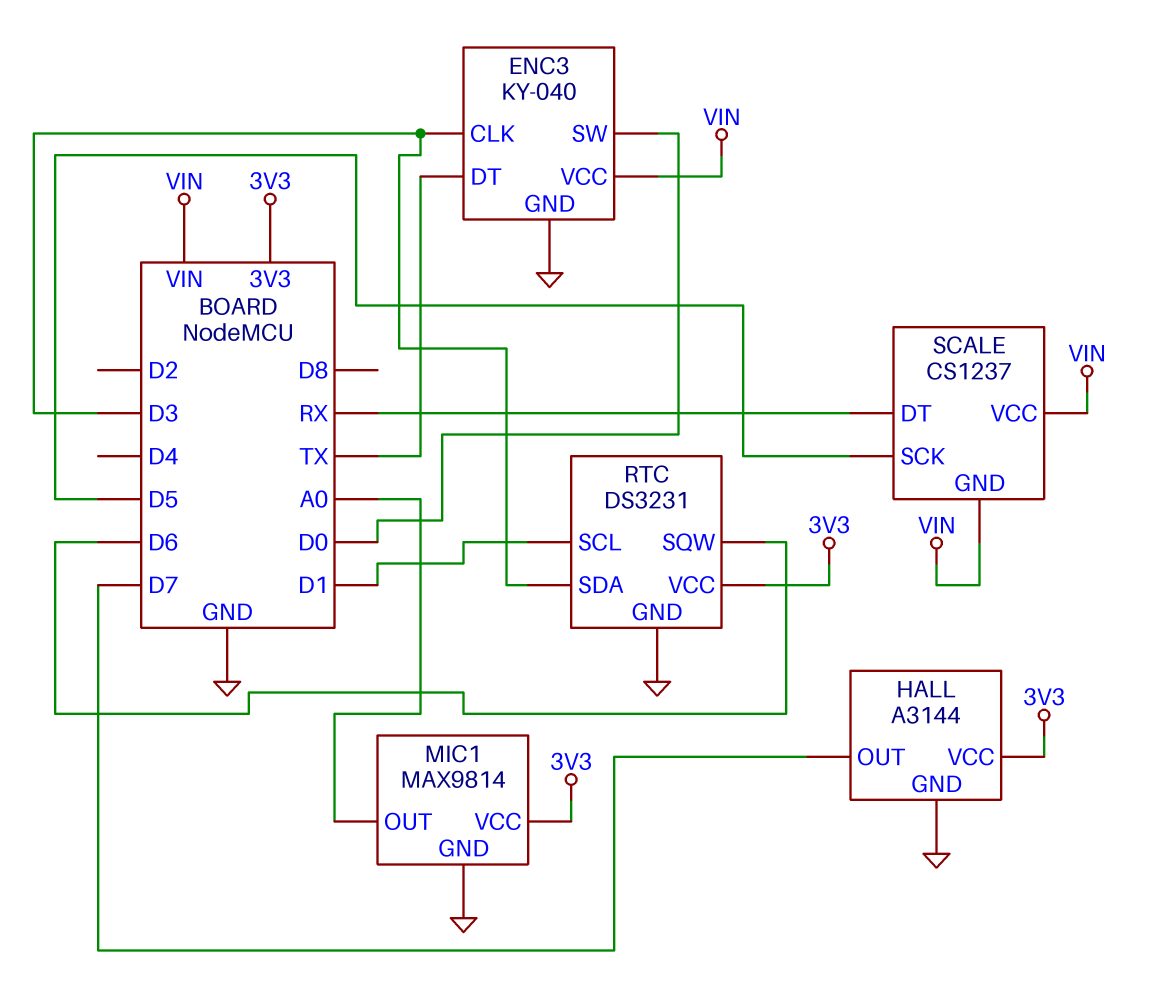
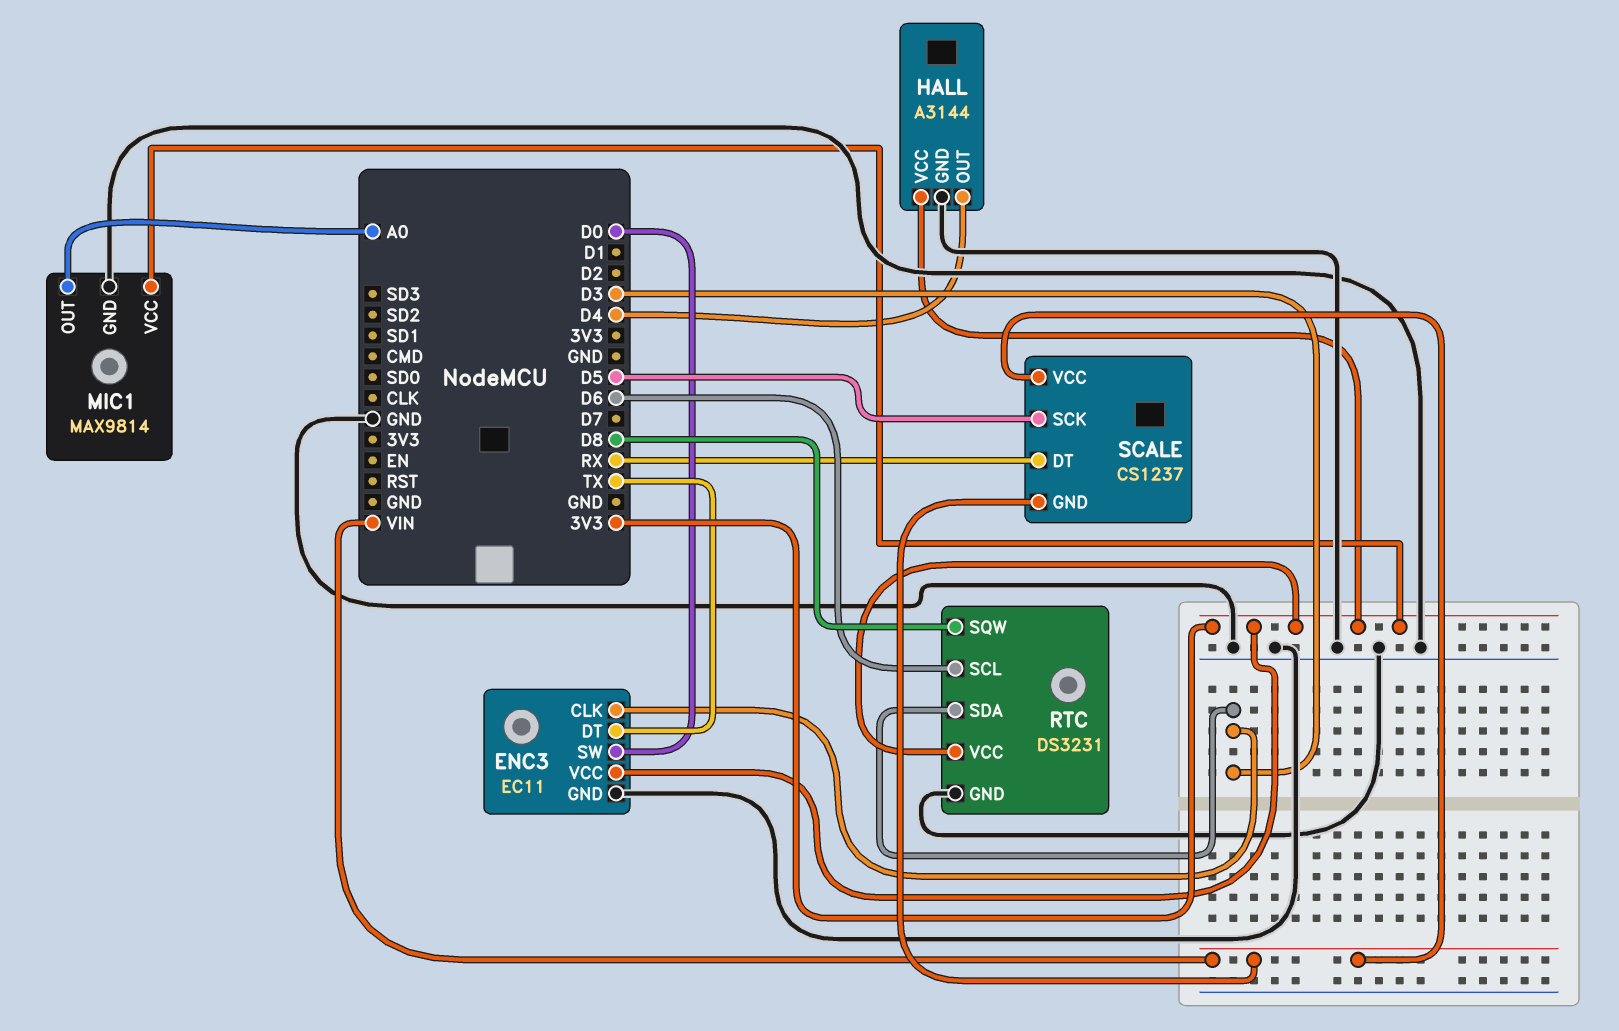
ENC3: KY-040 -> EC11
ENC3 pin VCC: VIN -> 3V3
HALL pin OUT: D7 -> D4
RTC pin SCL: D1 -> D6
RTC pin SQW: D6 -> D8

